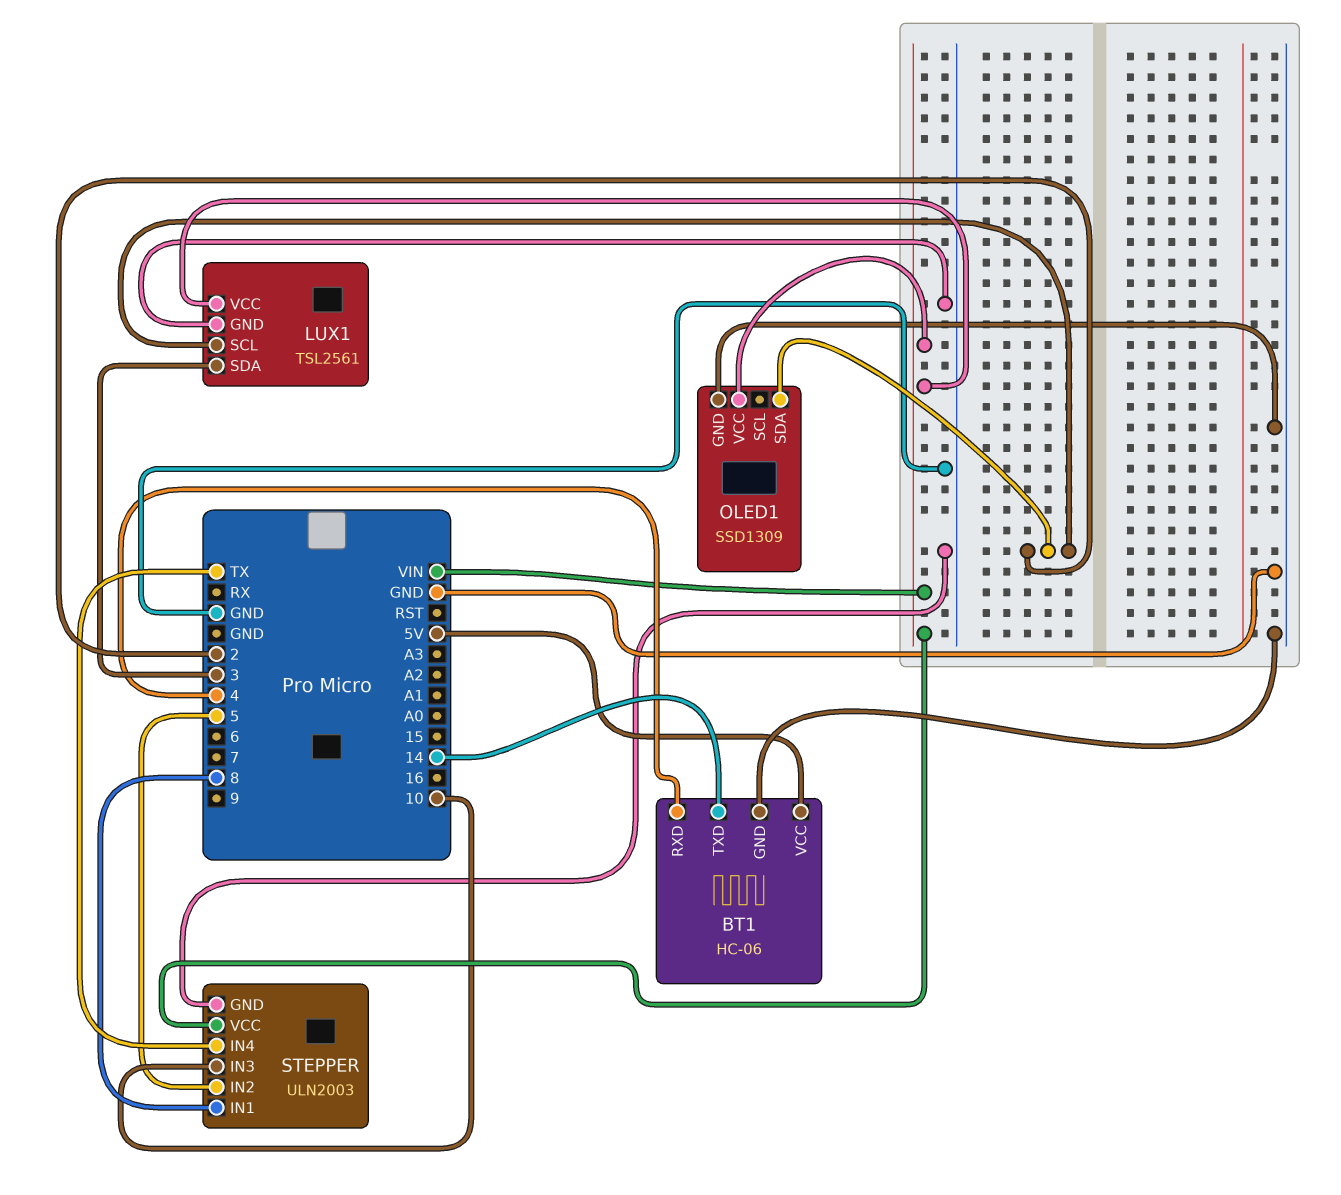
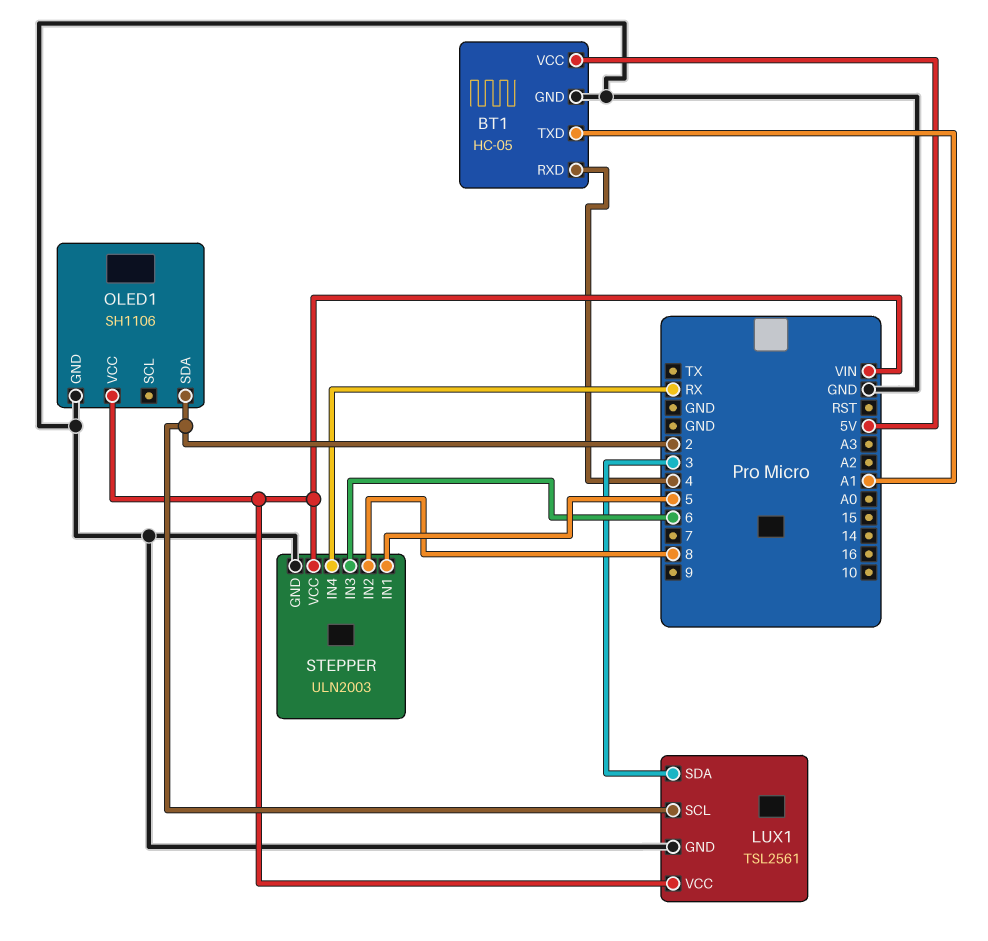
BT1: HC-06 -> HC-05
BT1 pin TXD: 14 -> A1
OLED1: SSD1309 -> SH1106
STEPPER pin IN1: 8 -> 5
STEPPER pin IN2: 5 -> 8
STEPPER pin IN3: 10 -> 6
STEPPER pin IN4: TX -> RX

